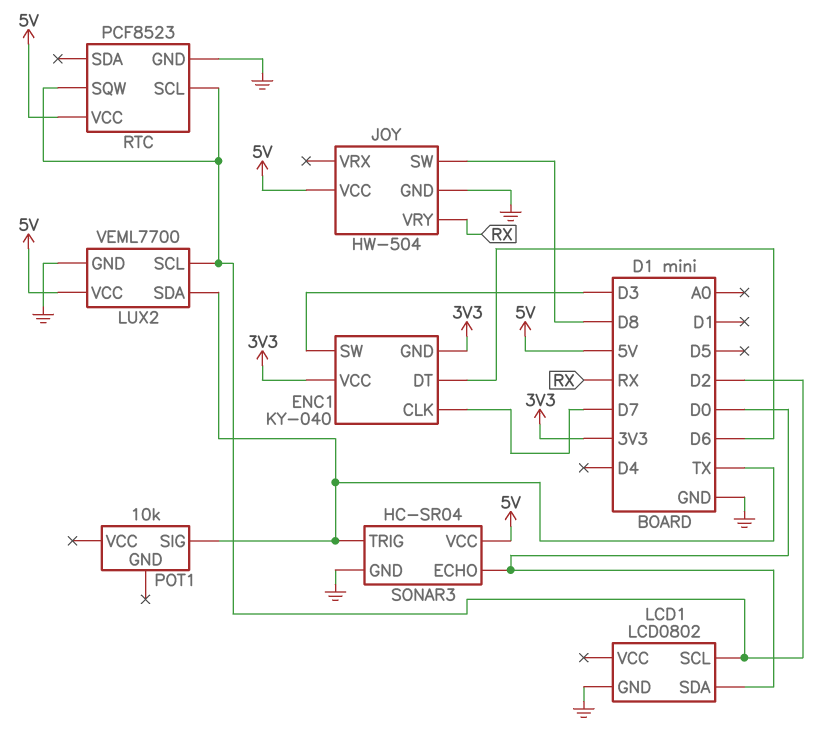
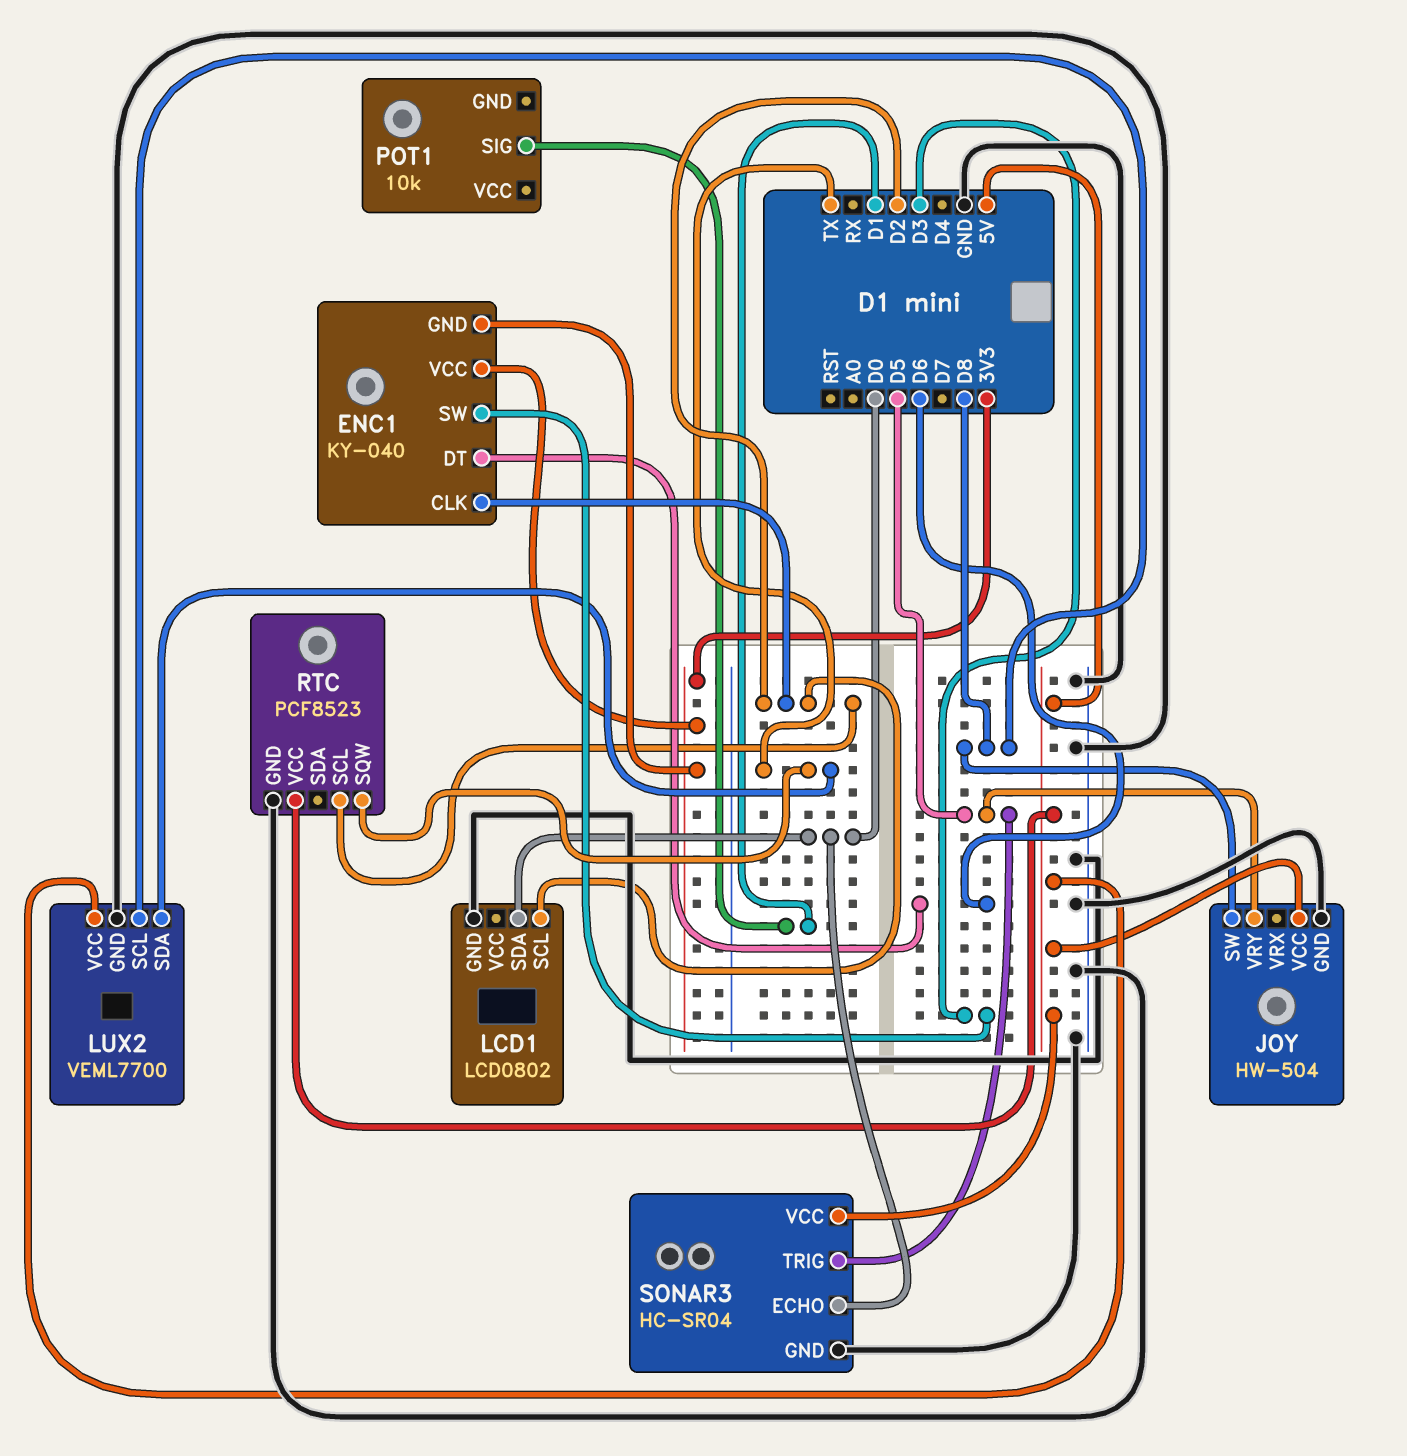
ENC1 pin CLK: D7 -> D2
JOY pin VRY: RX -> D5
LUX2 pin SCL: D2 -> D8
POT1 pin SIG: TX -> D1
RTC pin SQW: D2 -> TX
SONAR3 pin TRIG: TX -> D5

